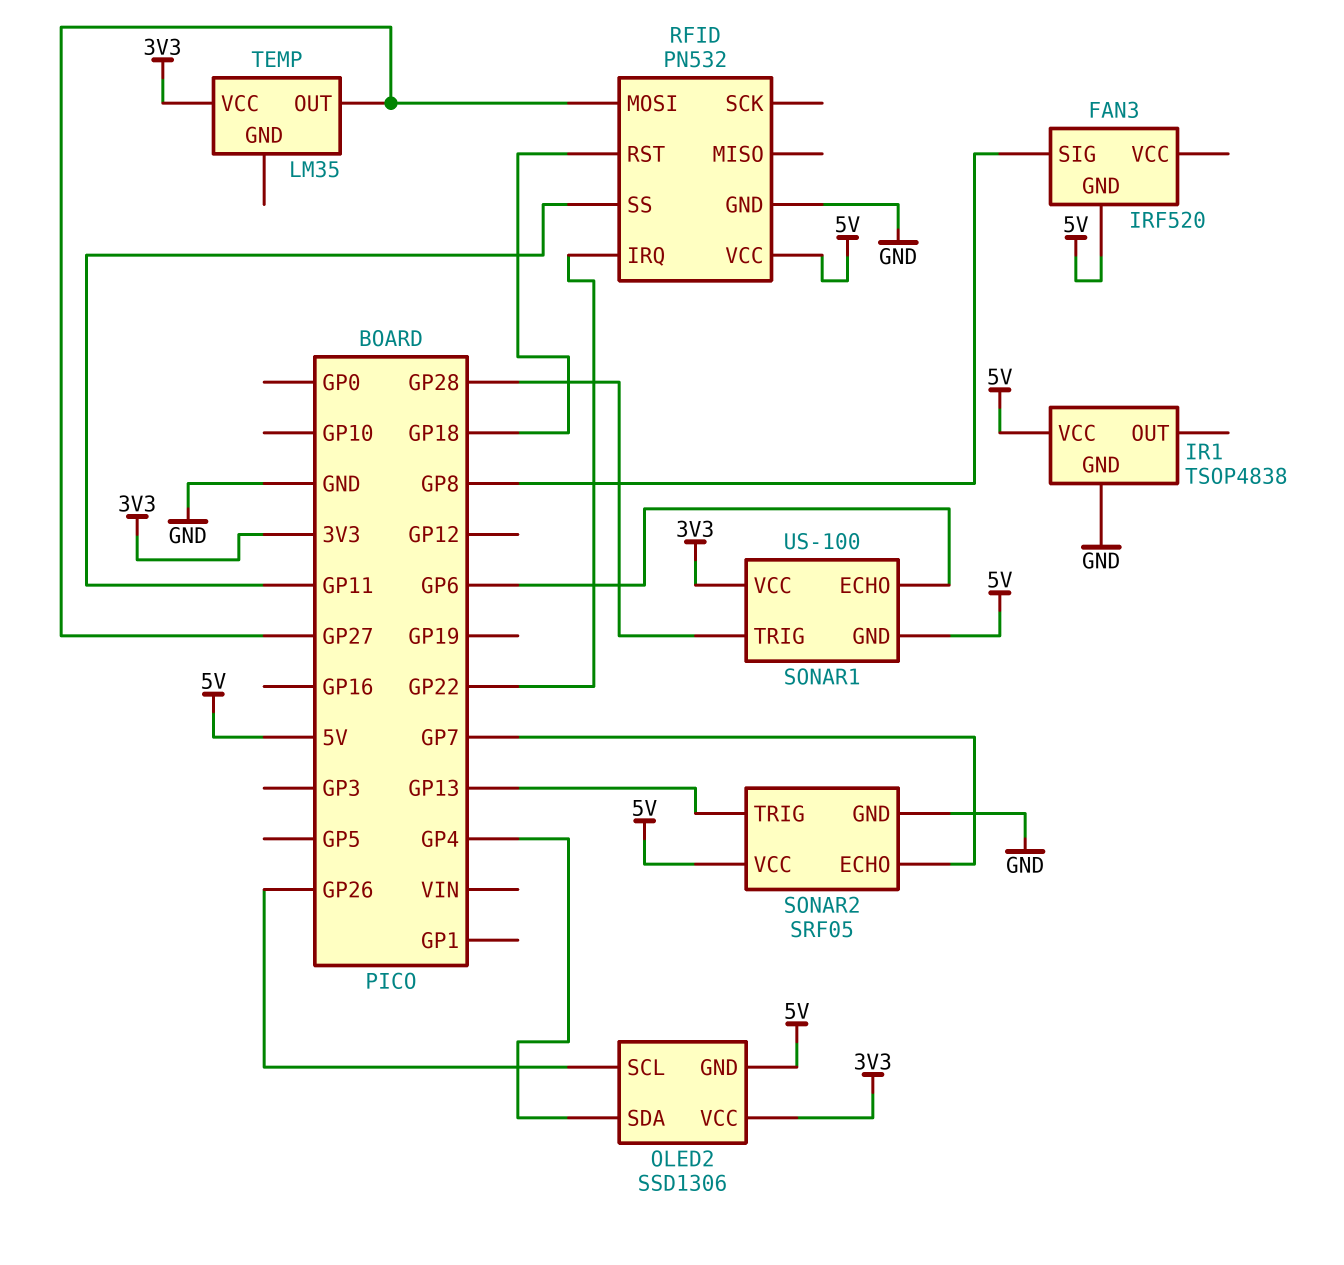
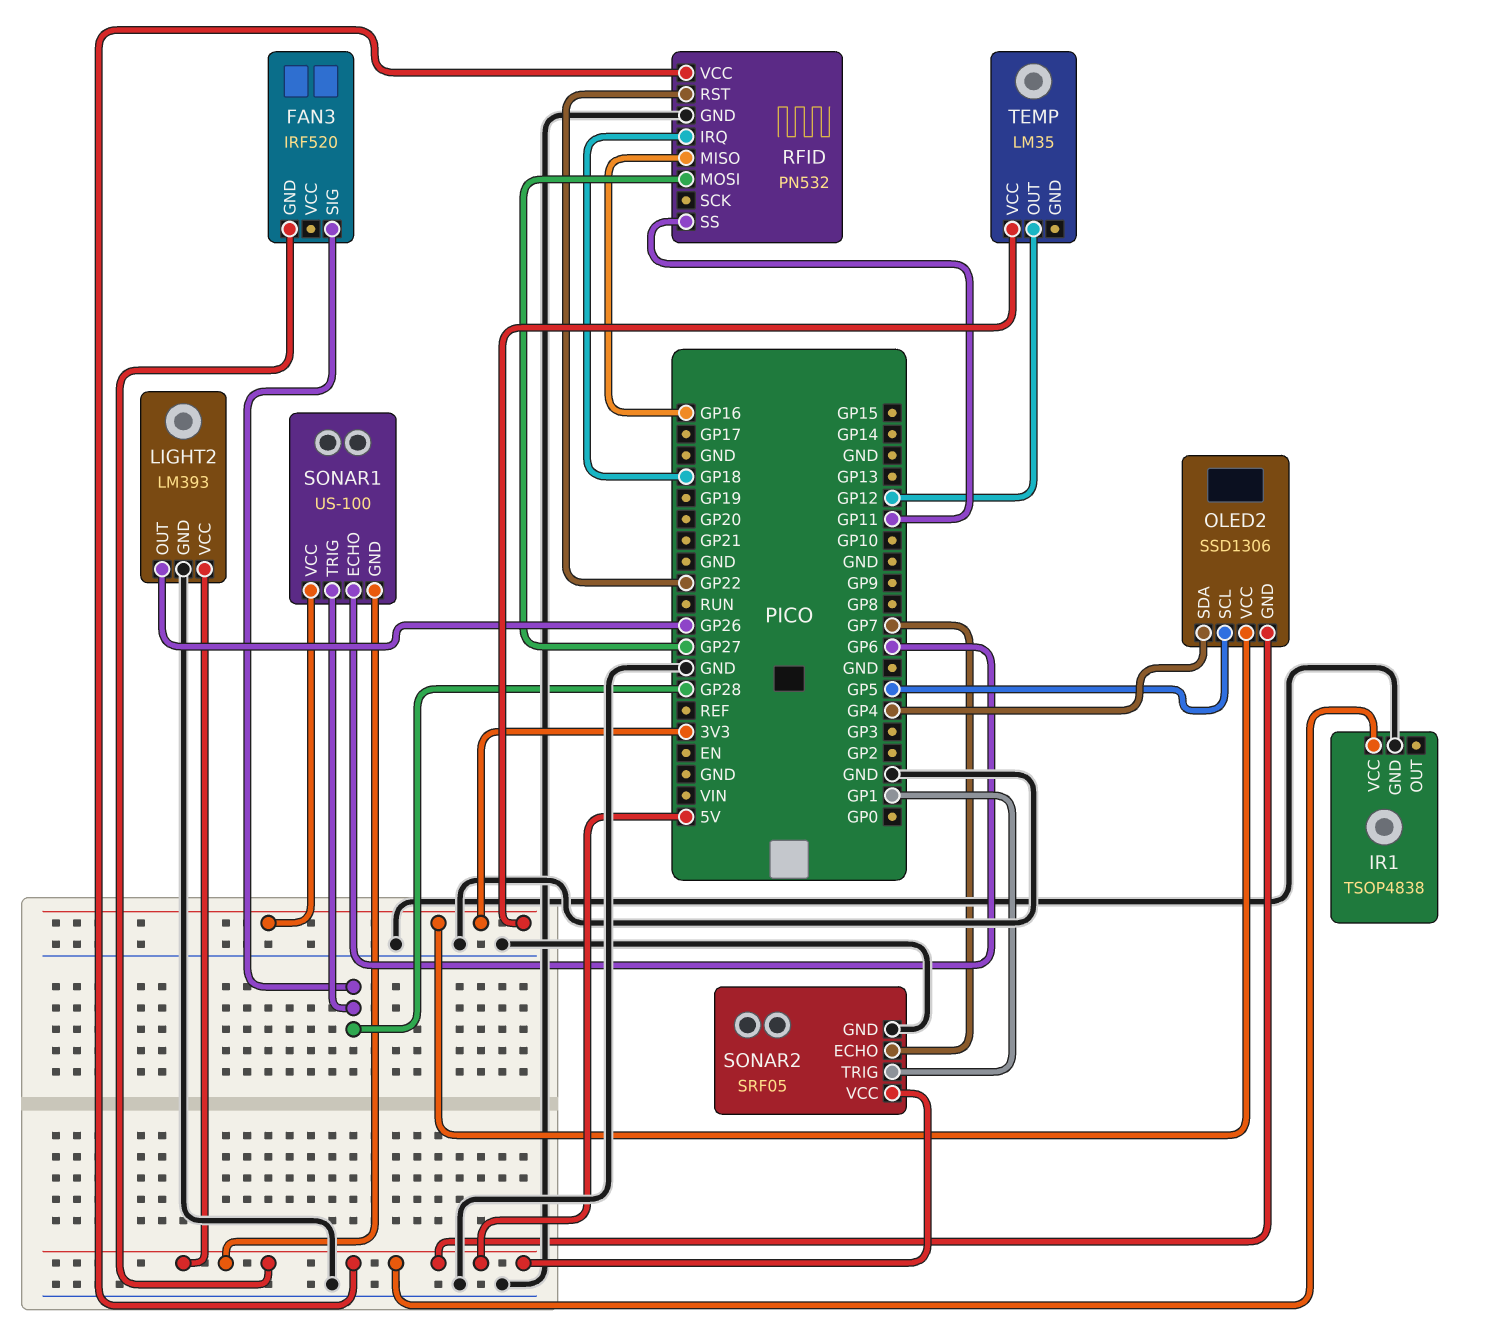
FAN3 pin SIG: GP8 -> GP28
LIGHT2: none -> LM393
LIGHT2 pin GND: none -> GND
LIGHT2 pin OUT: none -> GP26
LIGHT2 pin VCC: none -> 5V
OLED2 pin SCL: GP26 -> GP5
RFID pin IRQ: GP22 -> GP18
RFID pin MISO: none -> GP16
RFID pin RST: GP18 -> GP22
SONAR2 pin TRIG: GP13 -> GP1
TEMP pin OUT: GP27 -> GP12

